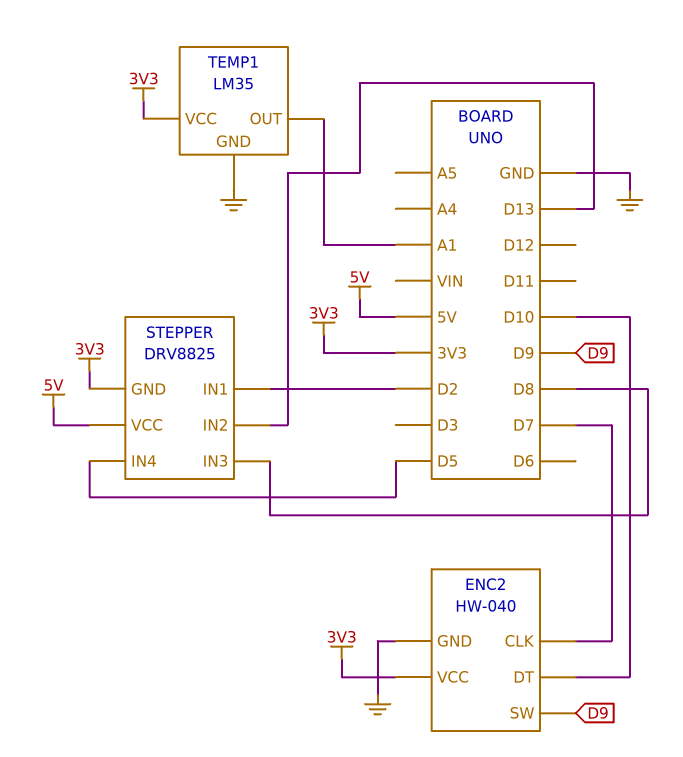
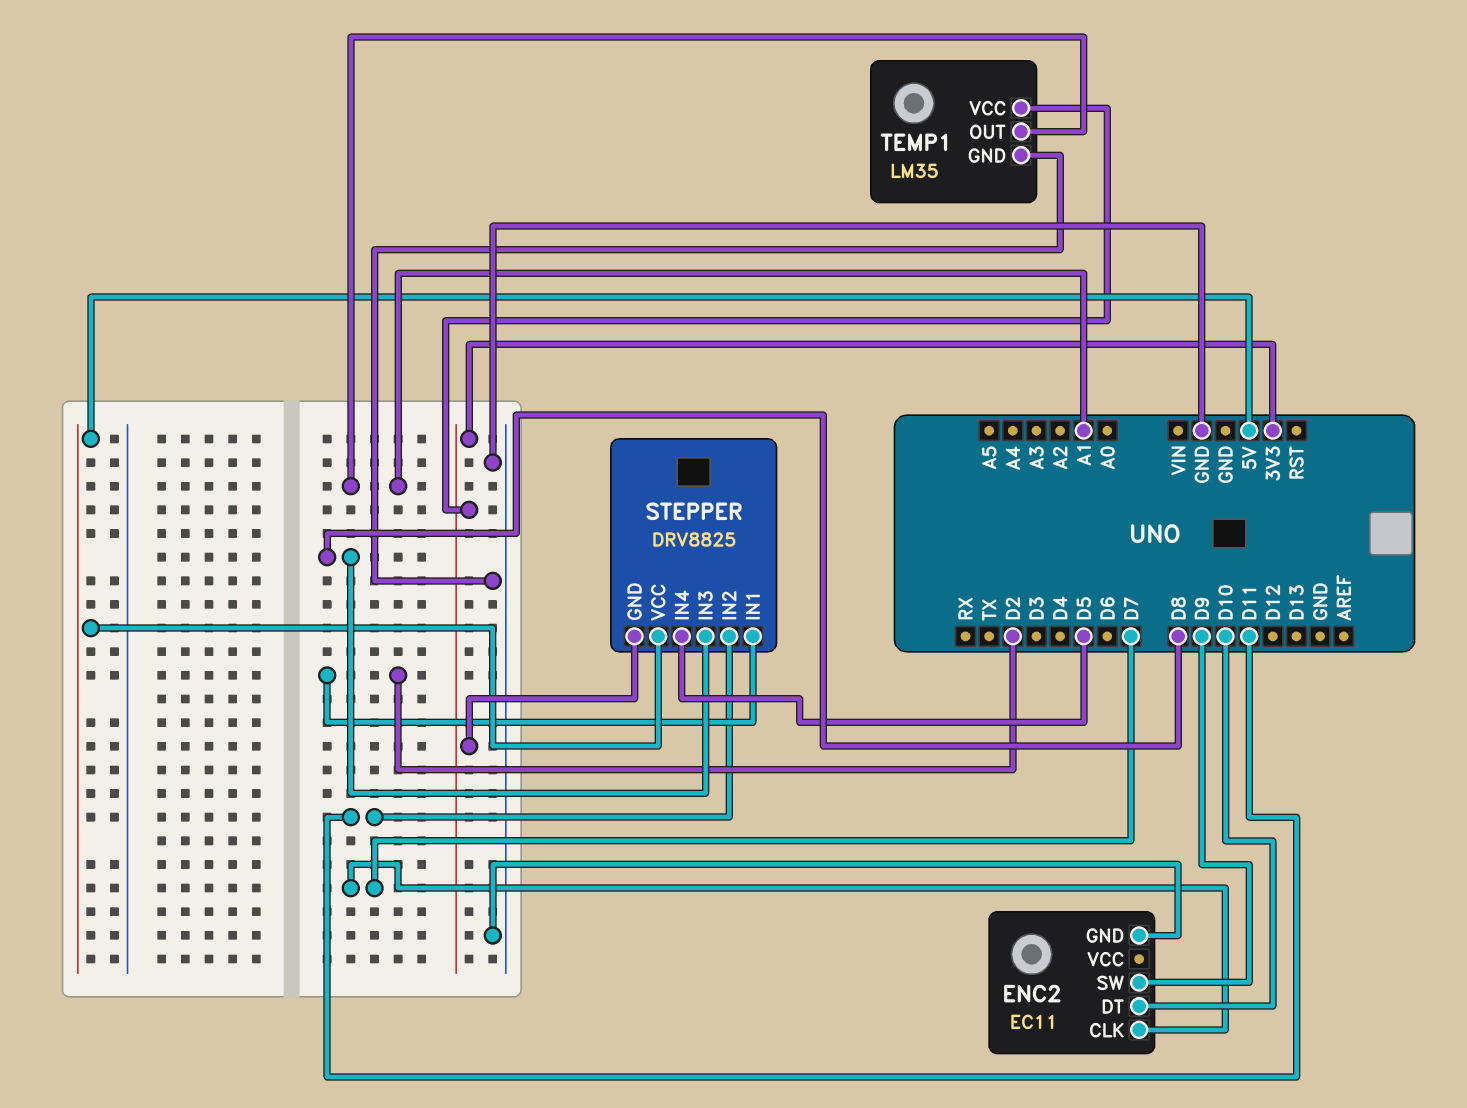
ENC2: HW-040 -> EC11
ENC2 pin VCC: 3V3 -> none
STEPPER pin IN2: D13 -> D11

